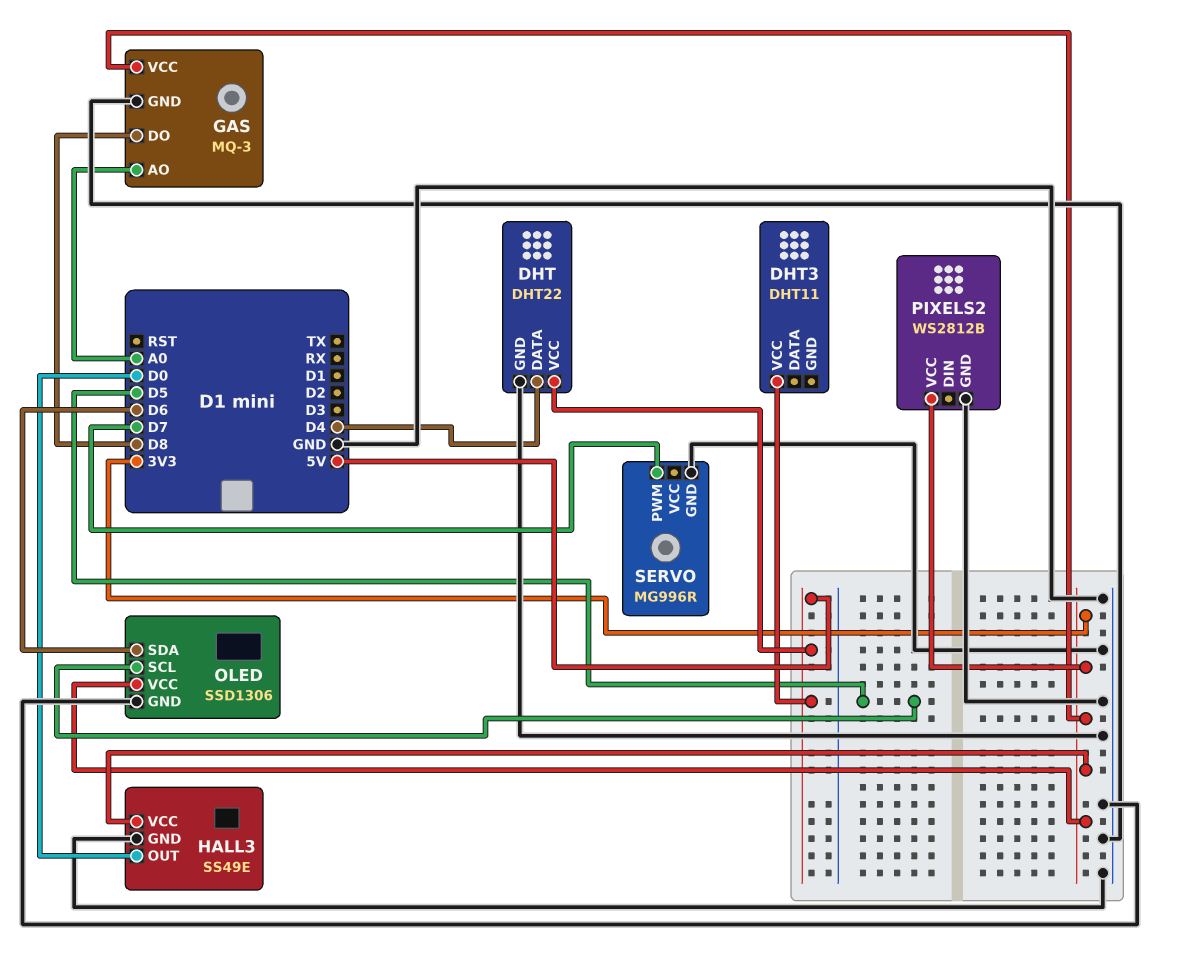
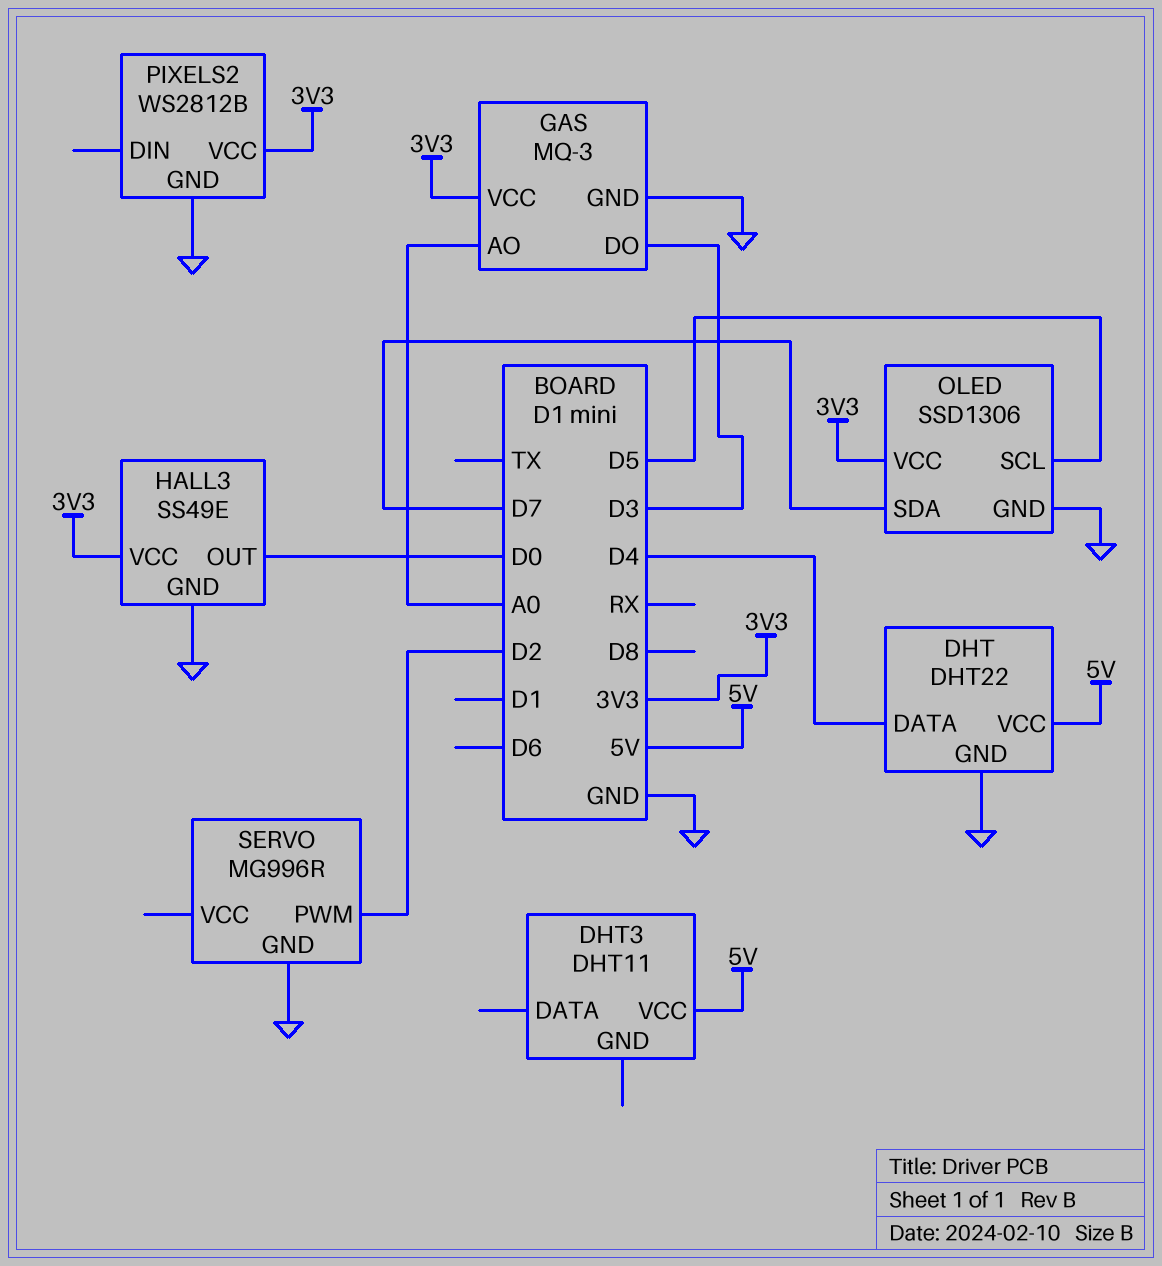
GAS pin DO: D8 -> D3
OLED pin SDA: D6 -> D7
SERVO pin PWM: D7 -> D2

